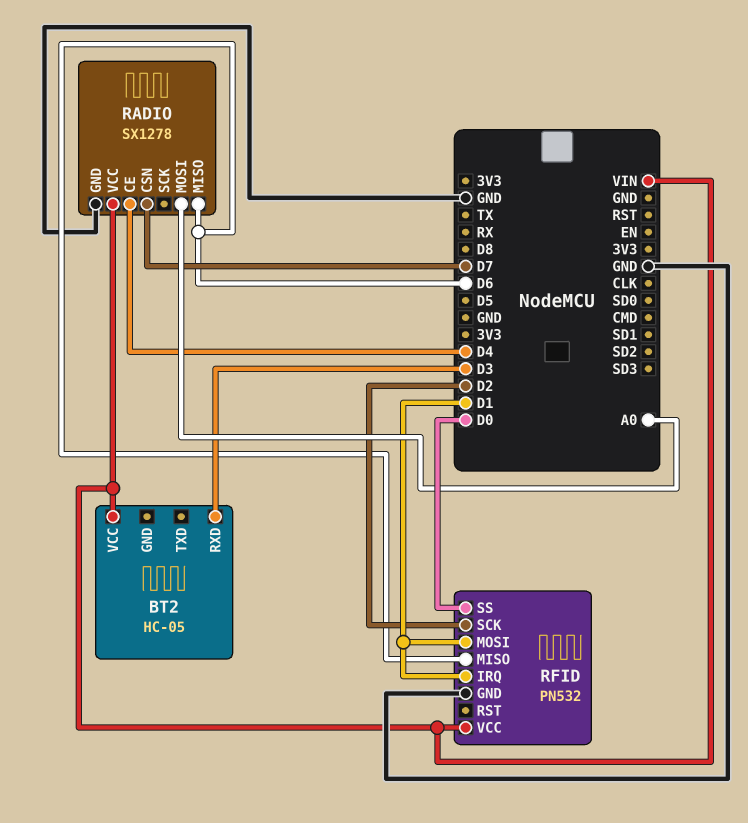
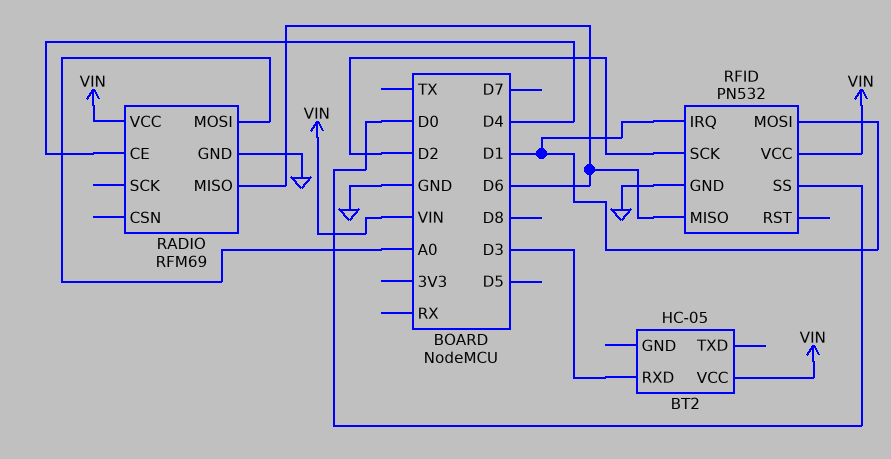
RADIO: SX1278 -> RFM69
RADIO pin CSN: D7 -> none

